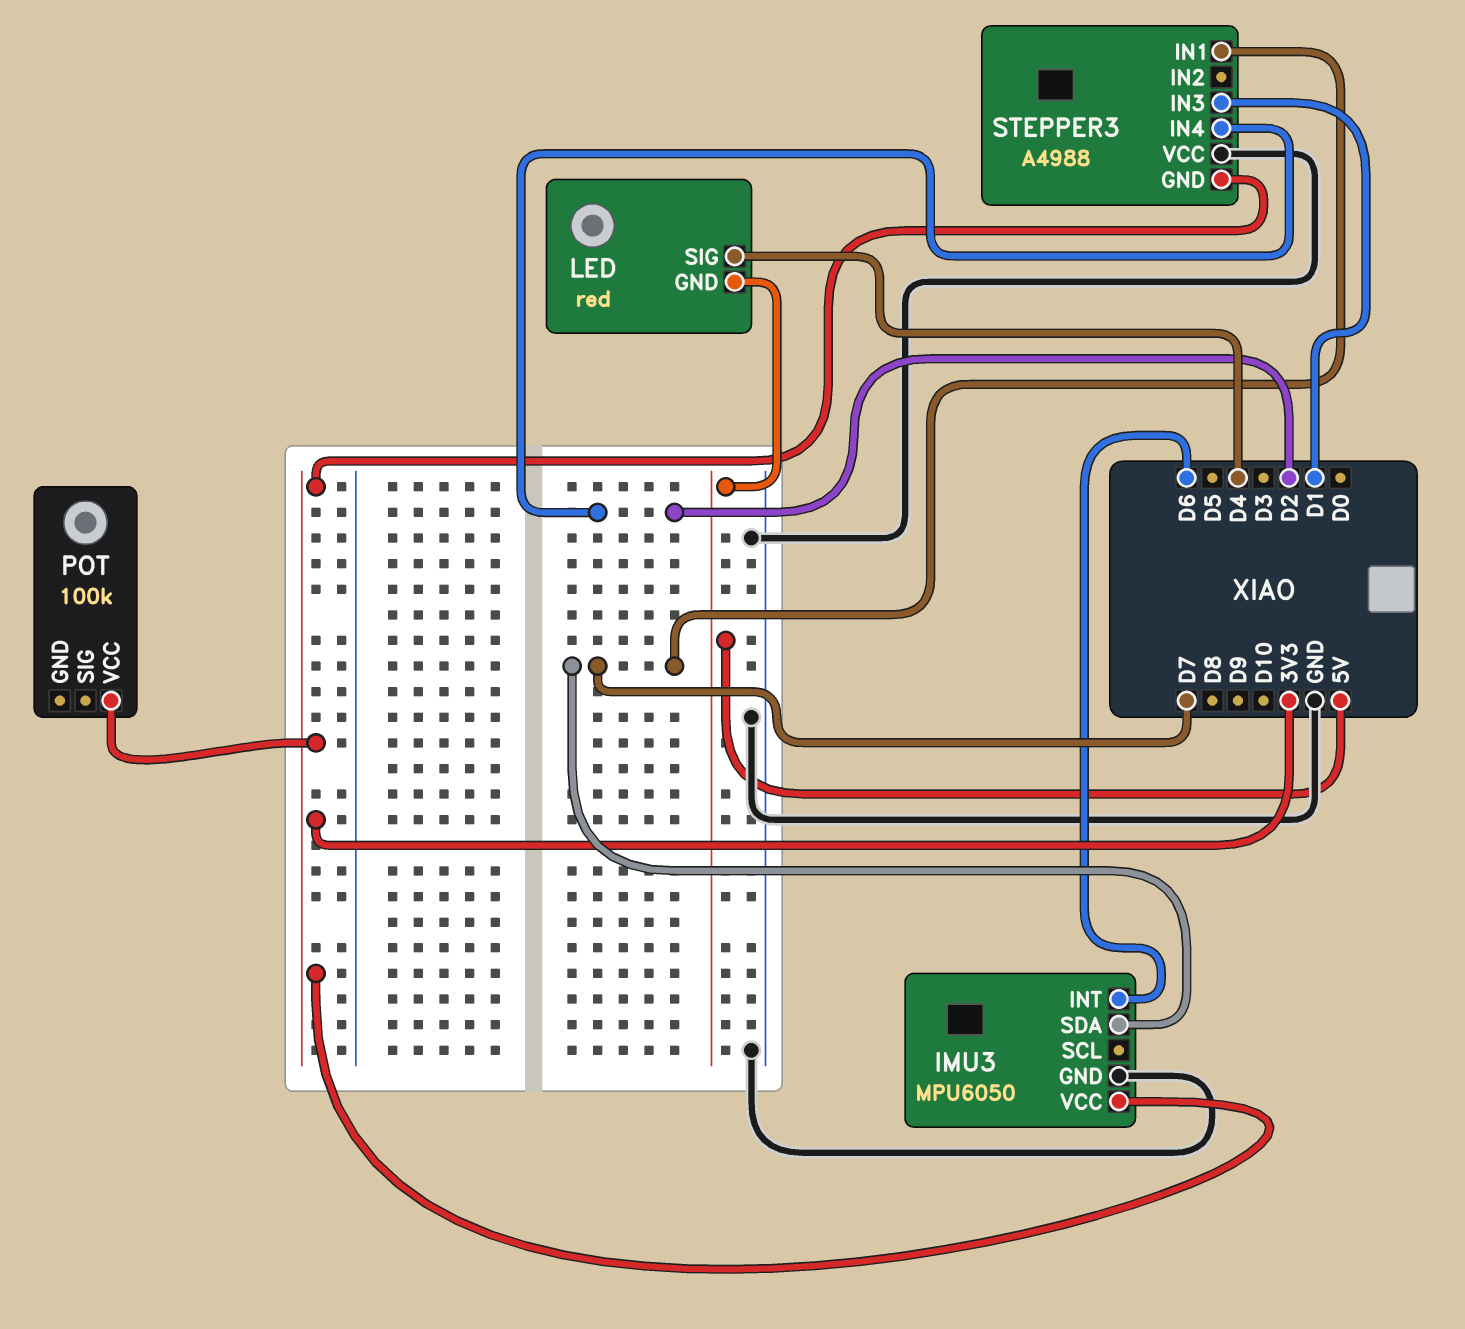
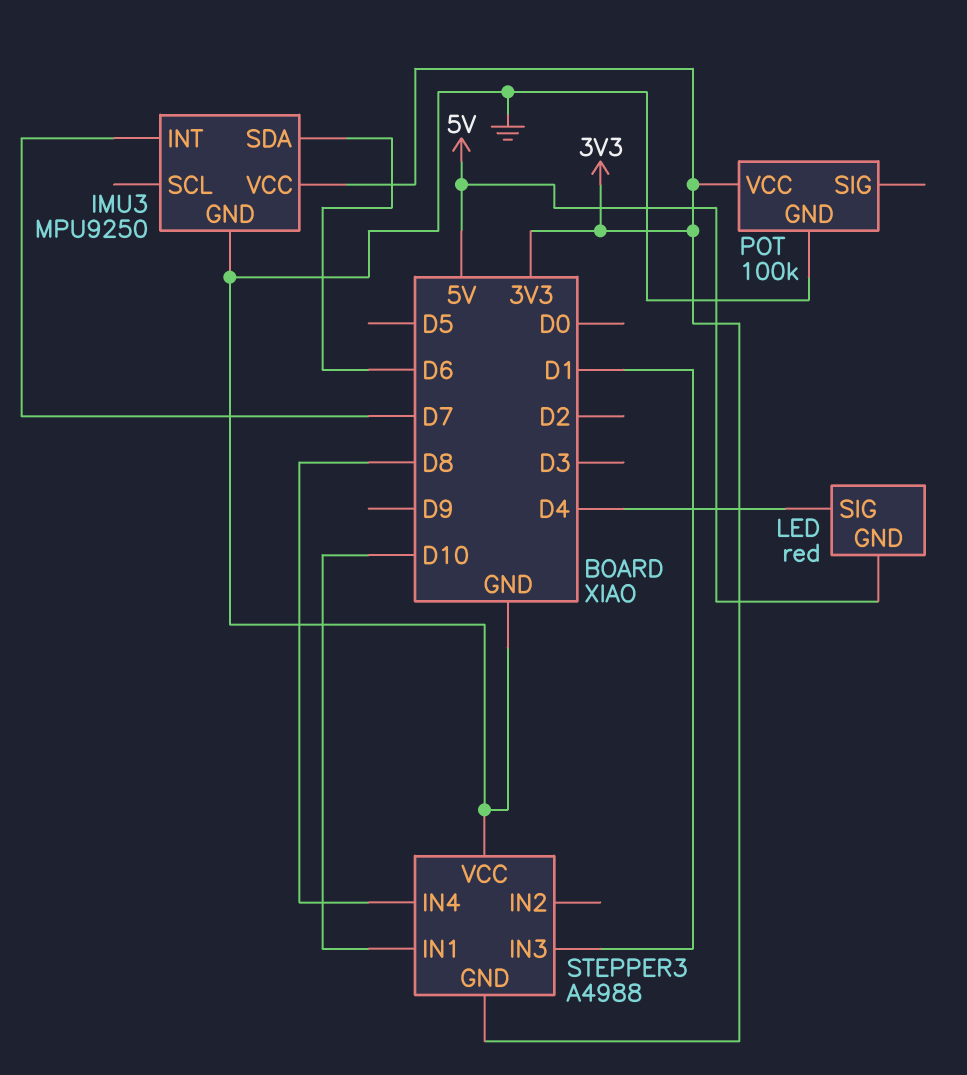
IMU3: MPU6050 -> MPU9250
IMU3 pin INT: D6 -> D7
IMU3 pin SDA: D7 -> D6
POT pin GND: none -> GND
STEPPER3 pin IN1: D7 -> D10
STEPPER3 pin IN4: D2 -> D8

